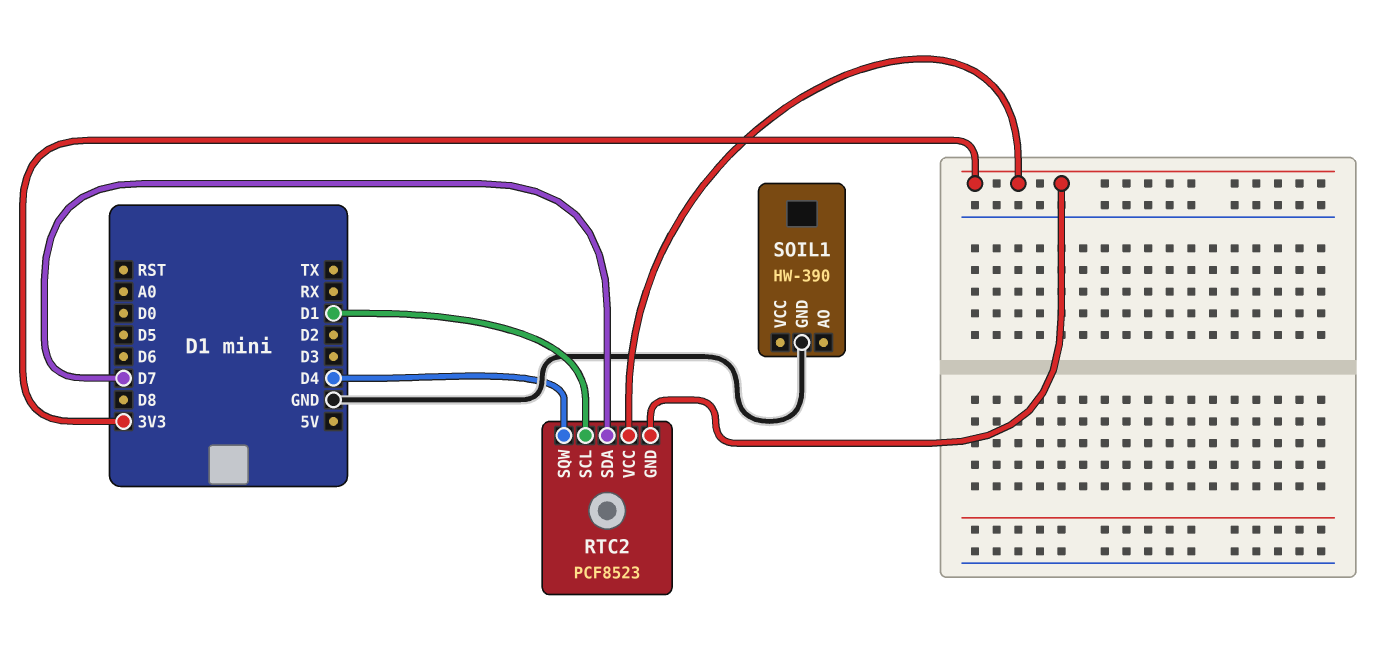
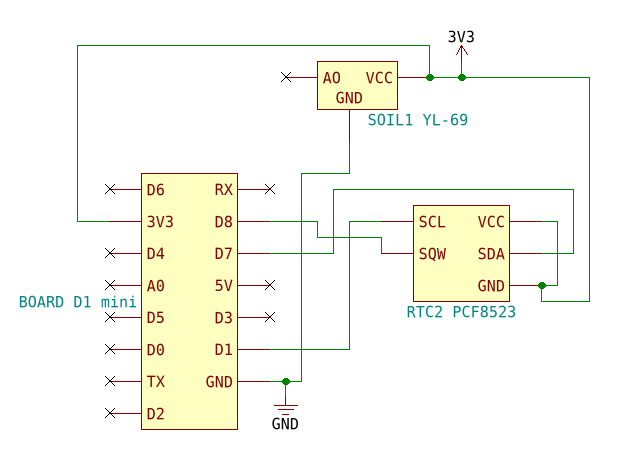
RTC2 pin SQW: D4 -> D8
SOIL1: HW-390 -> YL-69
SOIL1 pin VCC: none -> 3V3

